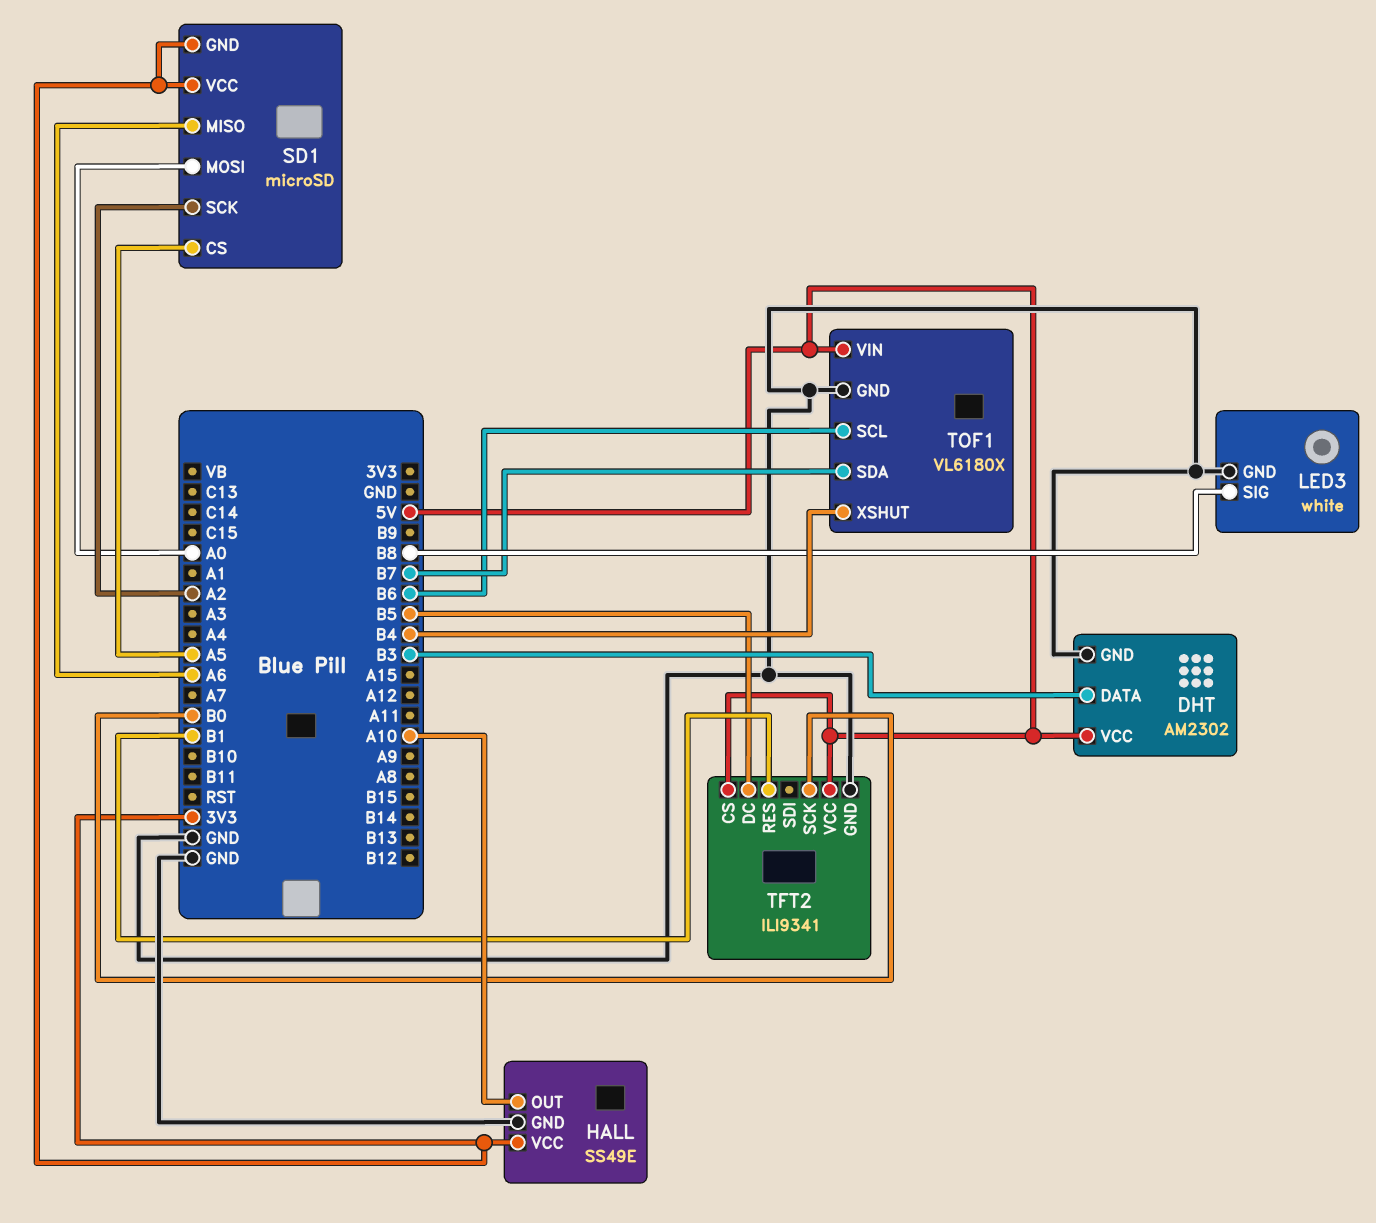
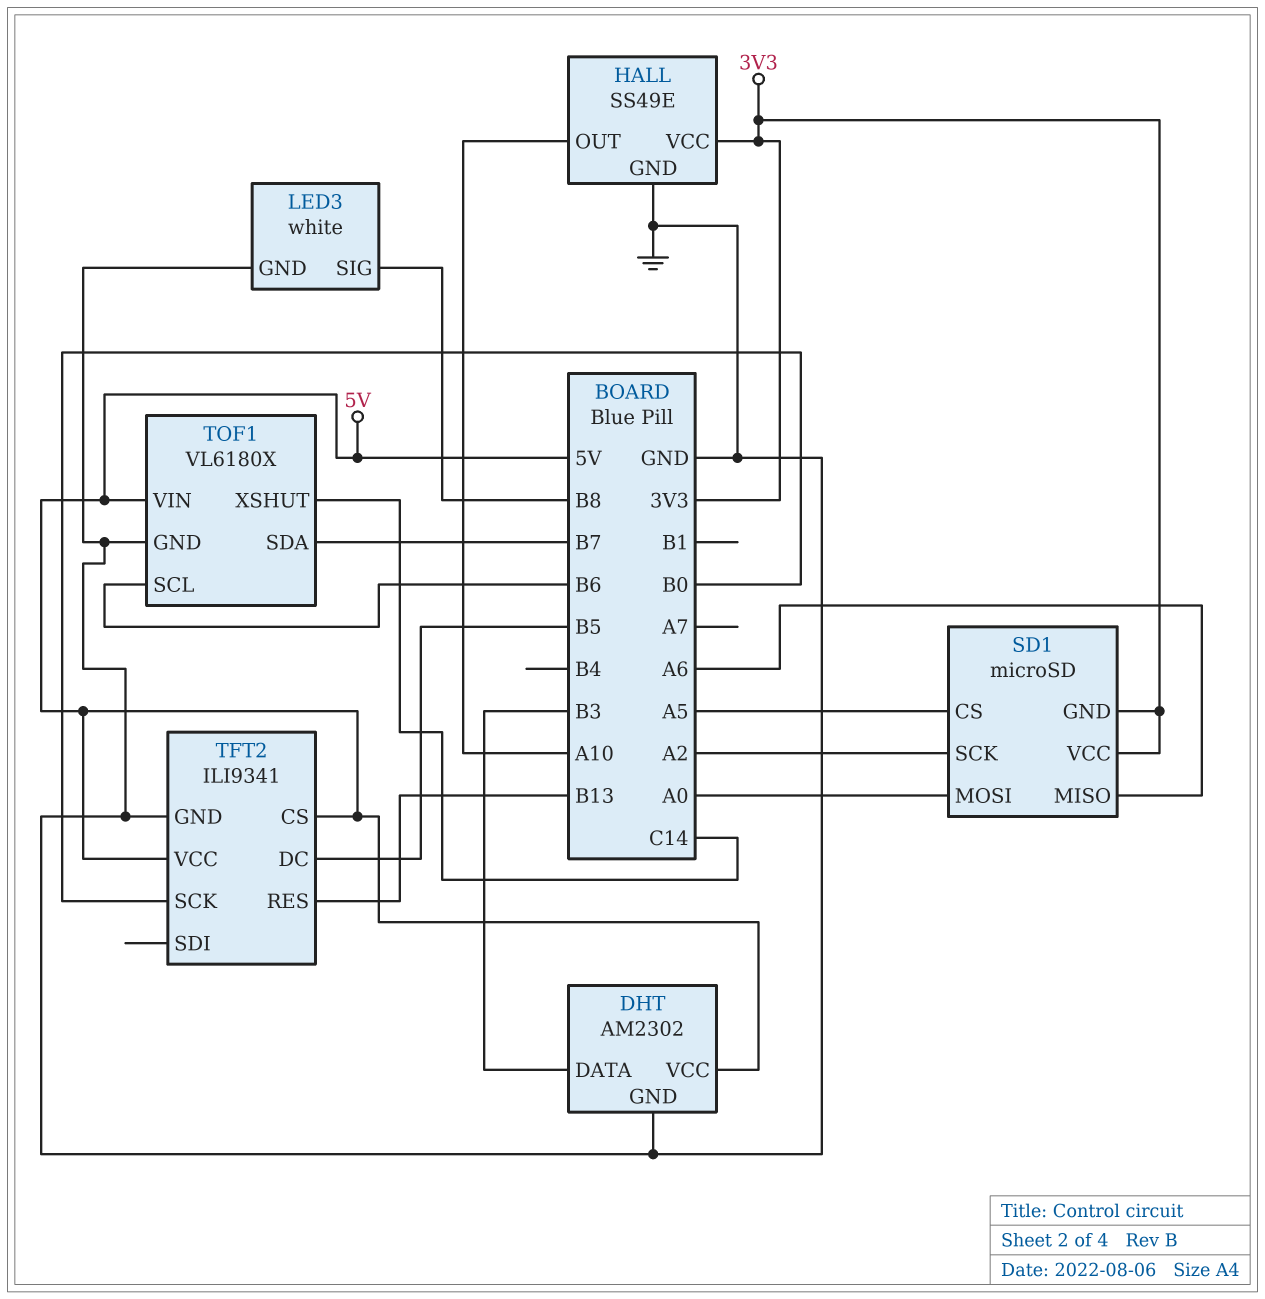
TFT2 pin RES: B1 -> B13
TOF1 pin XSHUT: B4 -> C14

